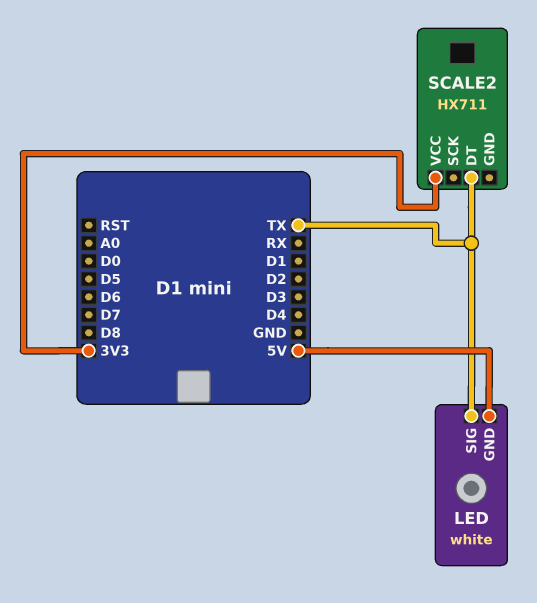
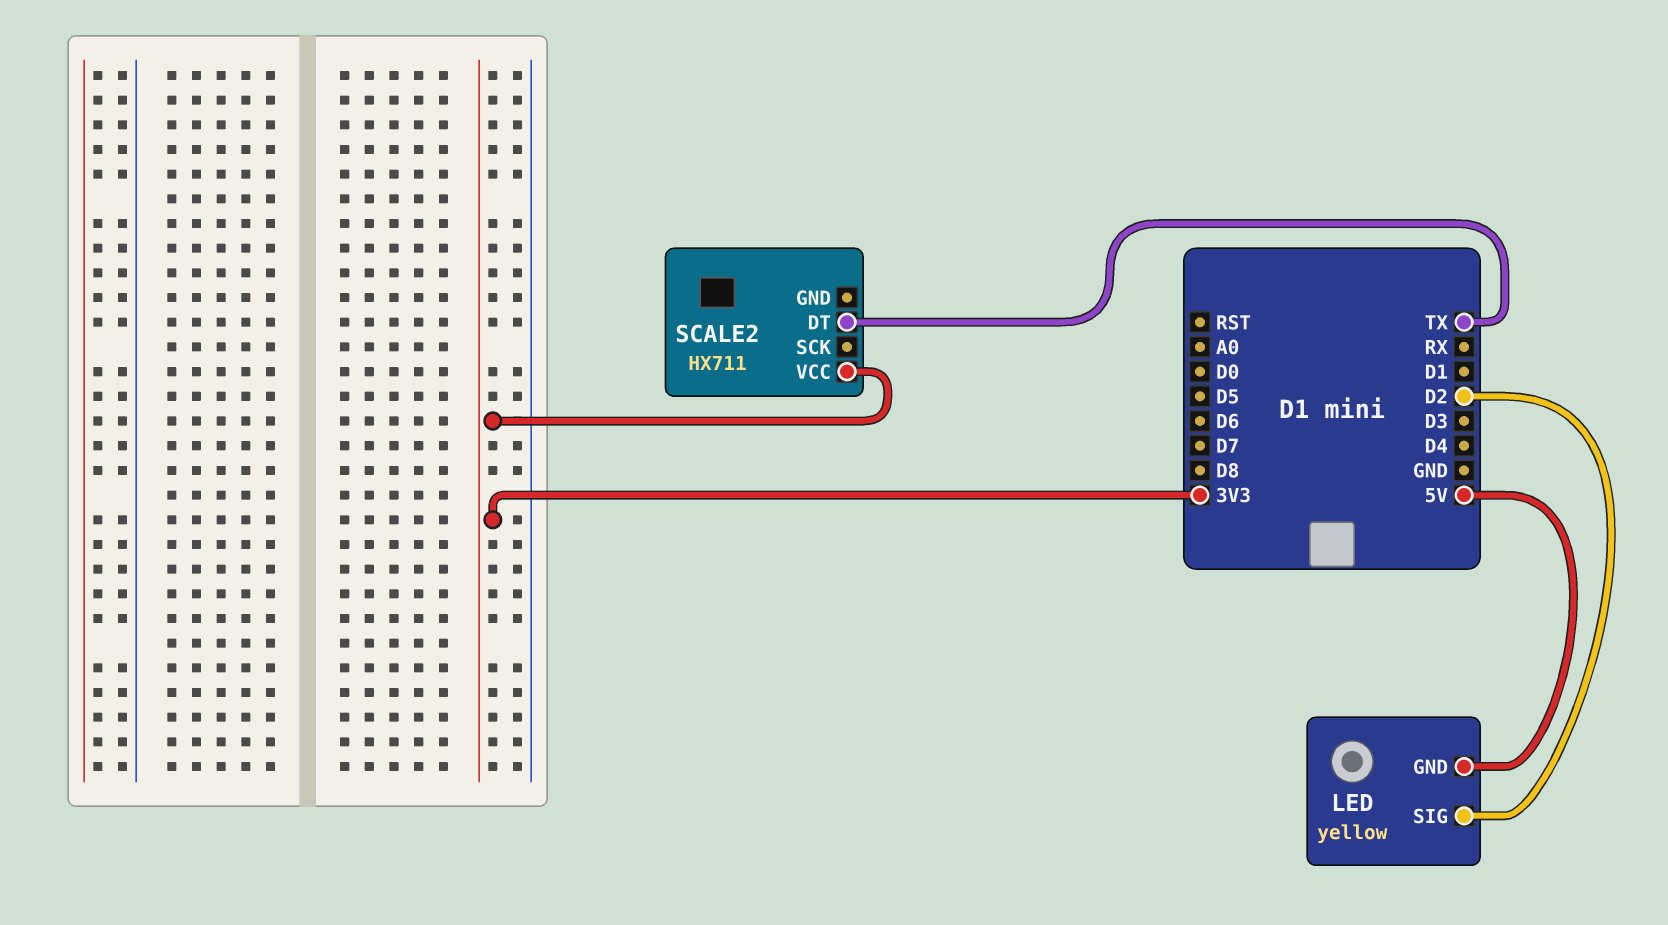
LED: white -> yellow
LED pin SIG: TX -> D2

